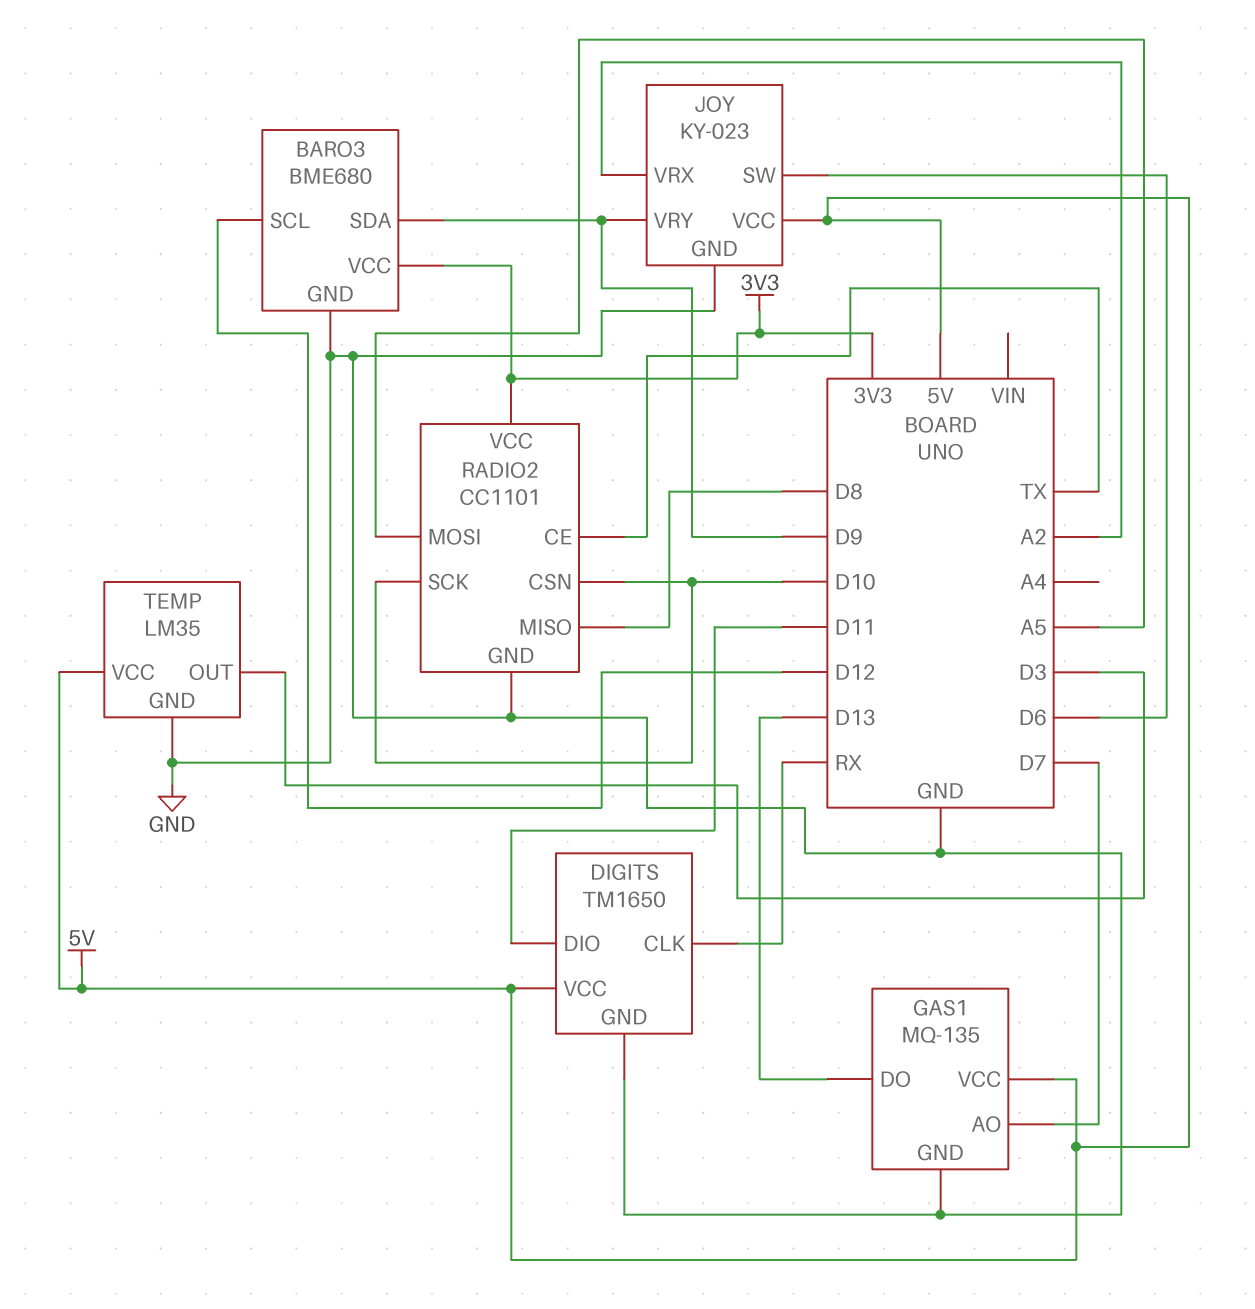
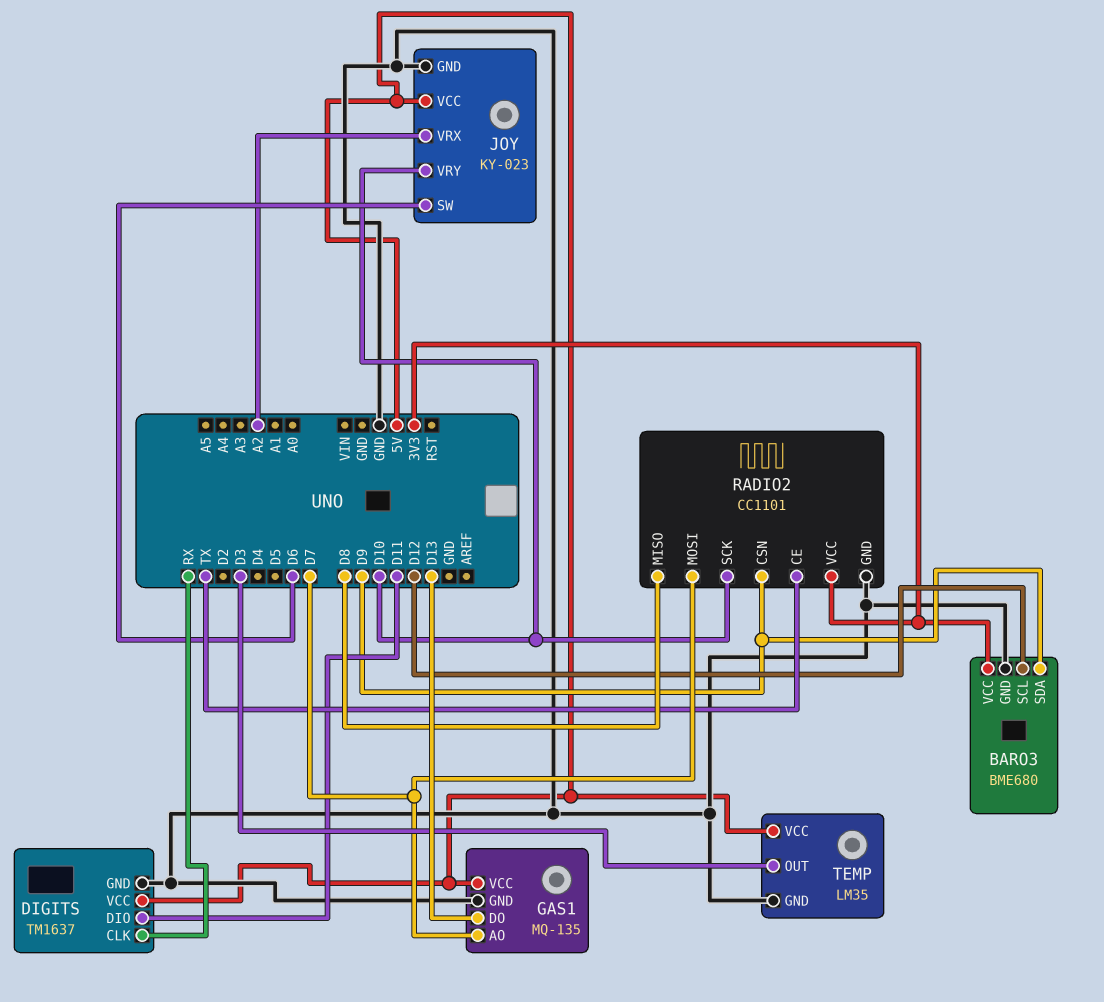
DIGITS: TM1650 -> TM1637
JOY pin VRY: D9 -> D10
RADIO2 pin CSN: D10 -> D9
RADIO2 pin MOSI: A5 -> D7

